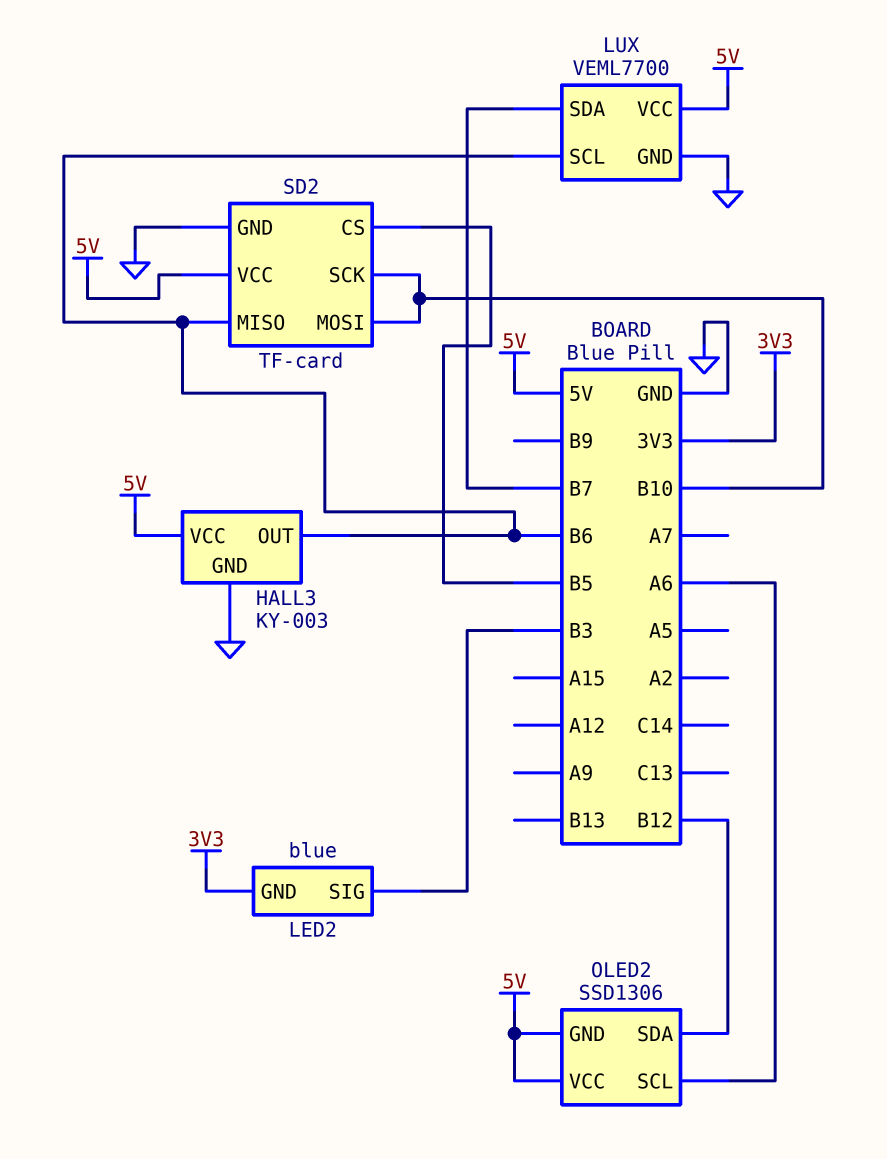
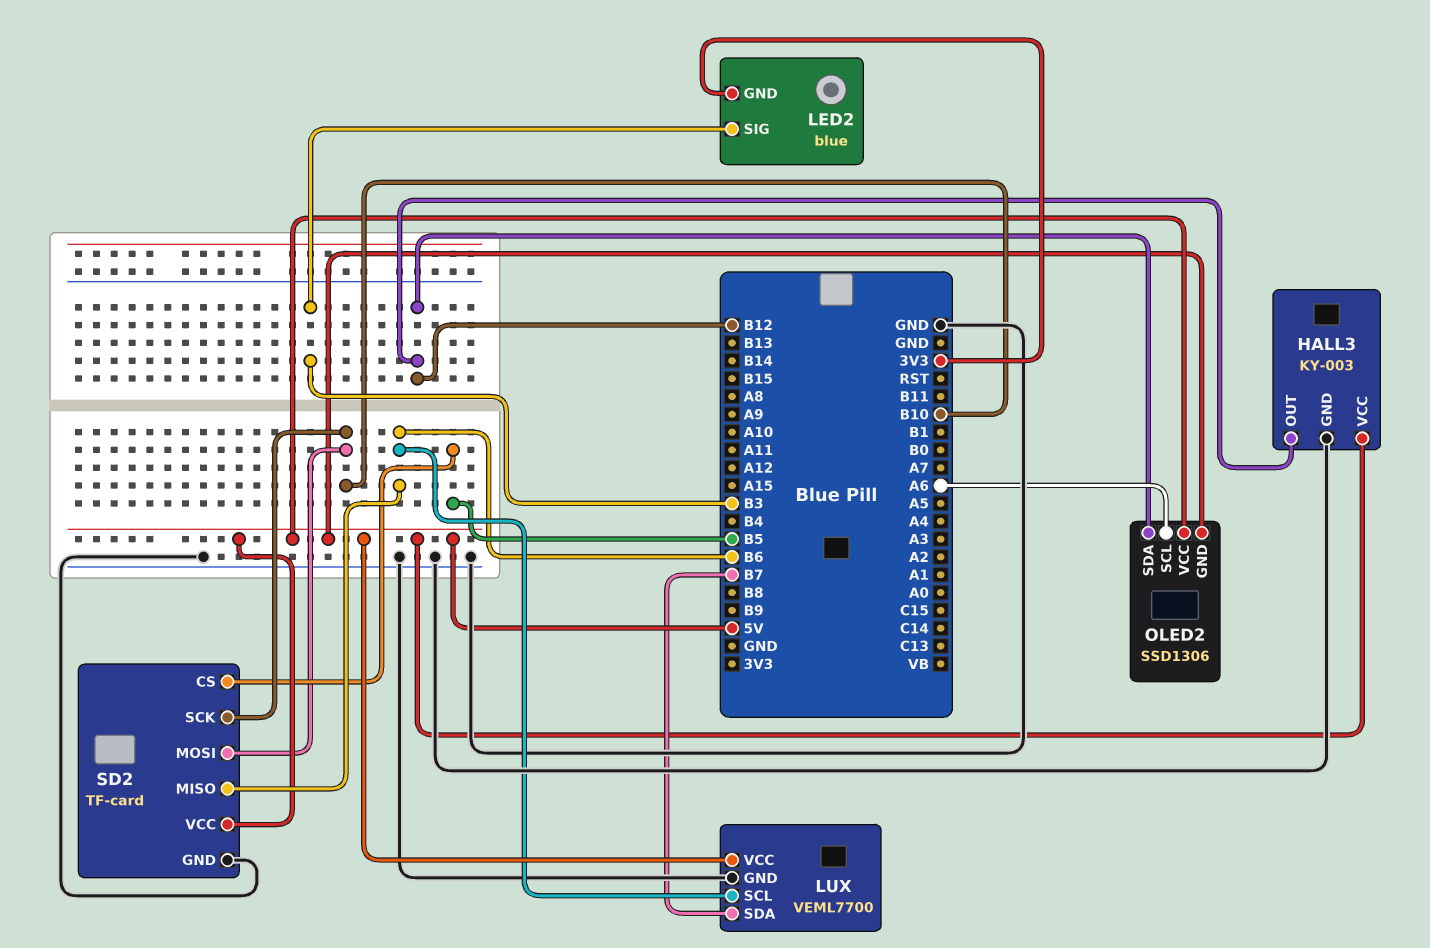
HALL3 pin OUT: B6 -> B12

